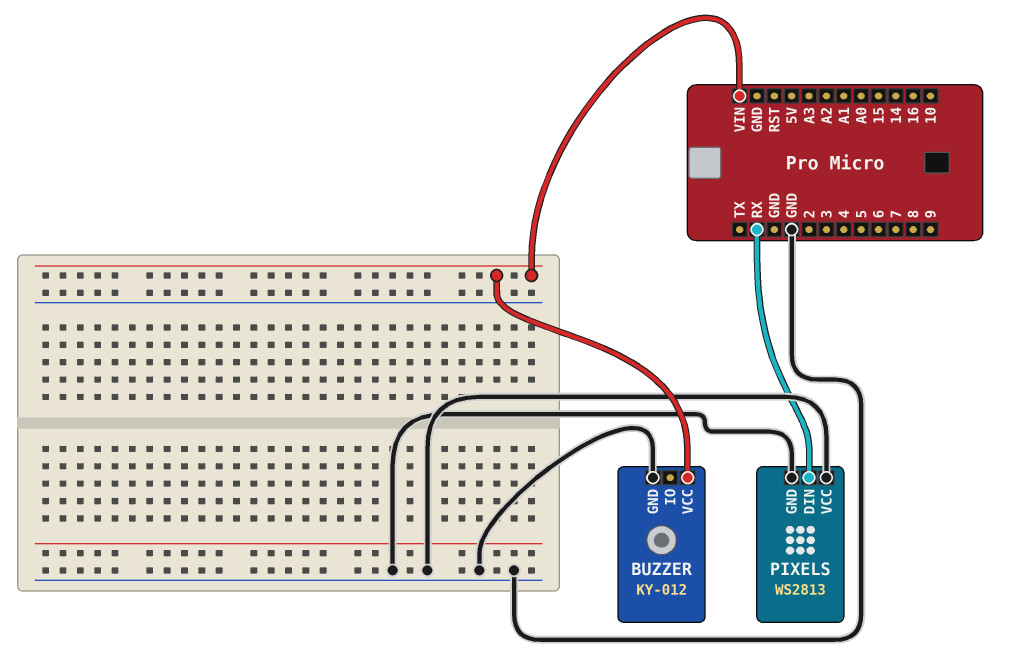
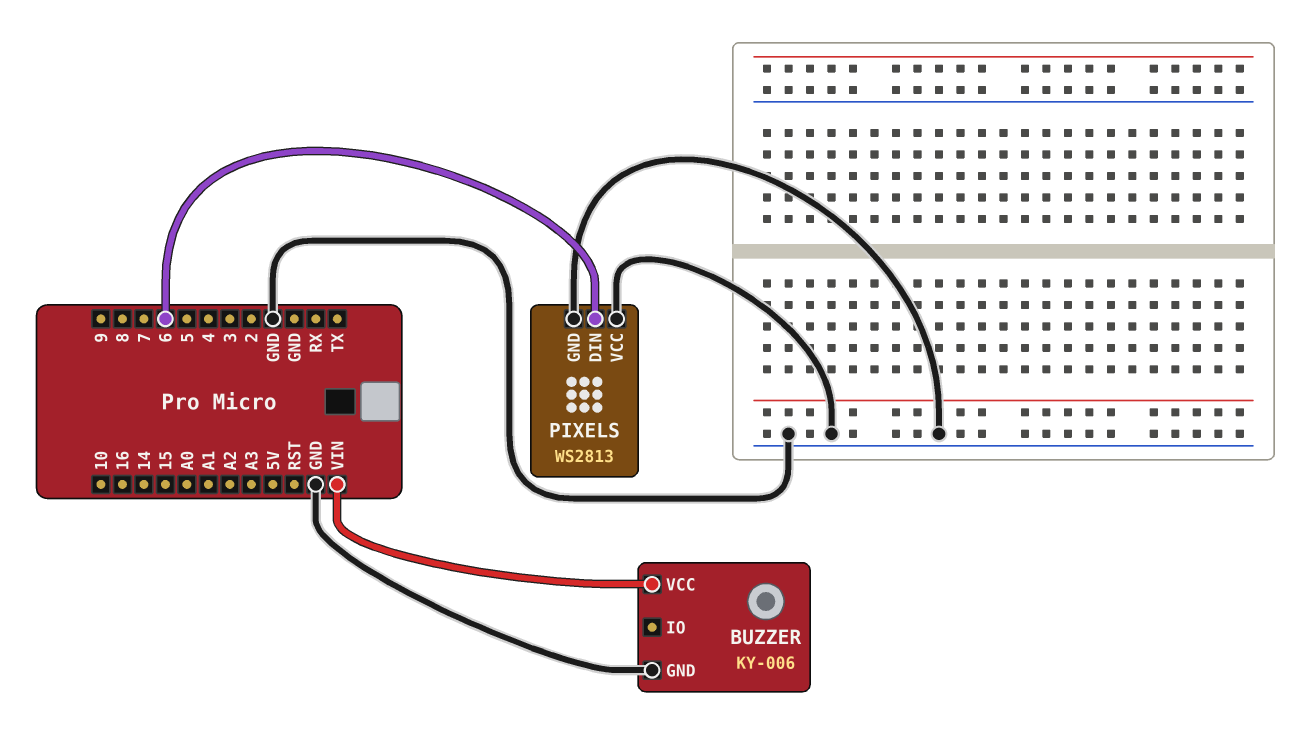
BUZZER: KY-012 -> KY-006
PIXELS pin DIN: RX -> 6

